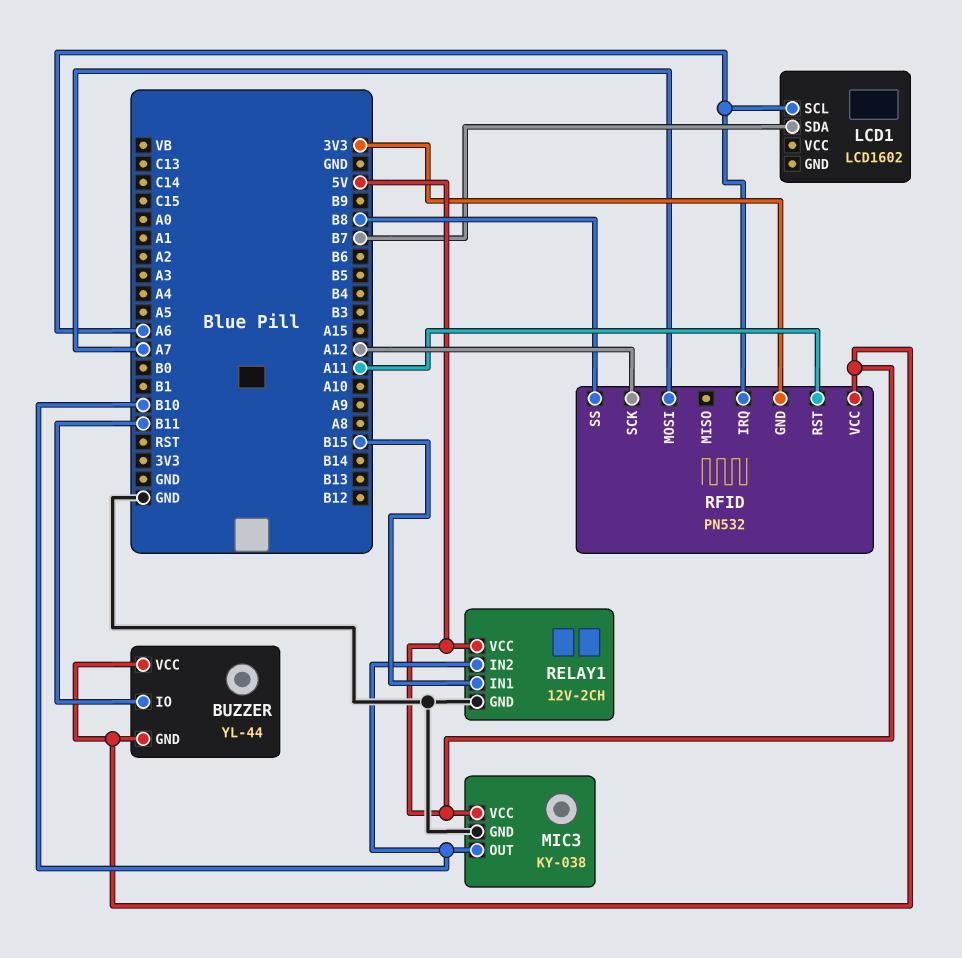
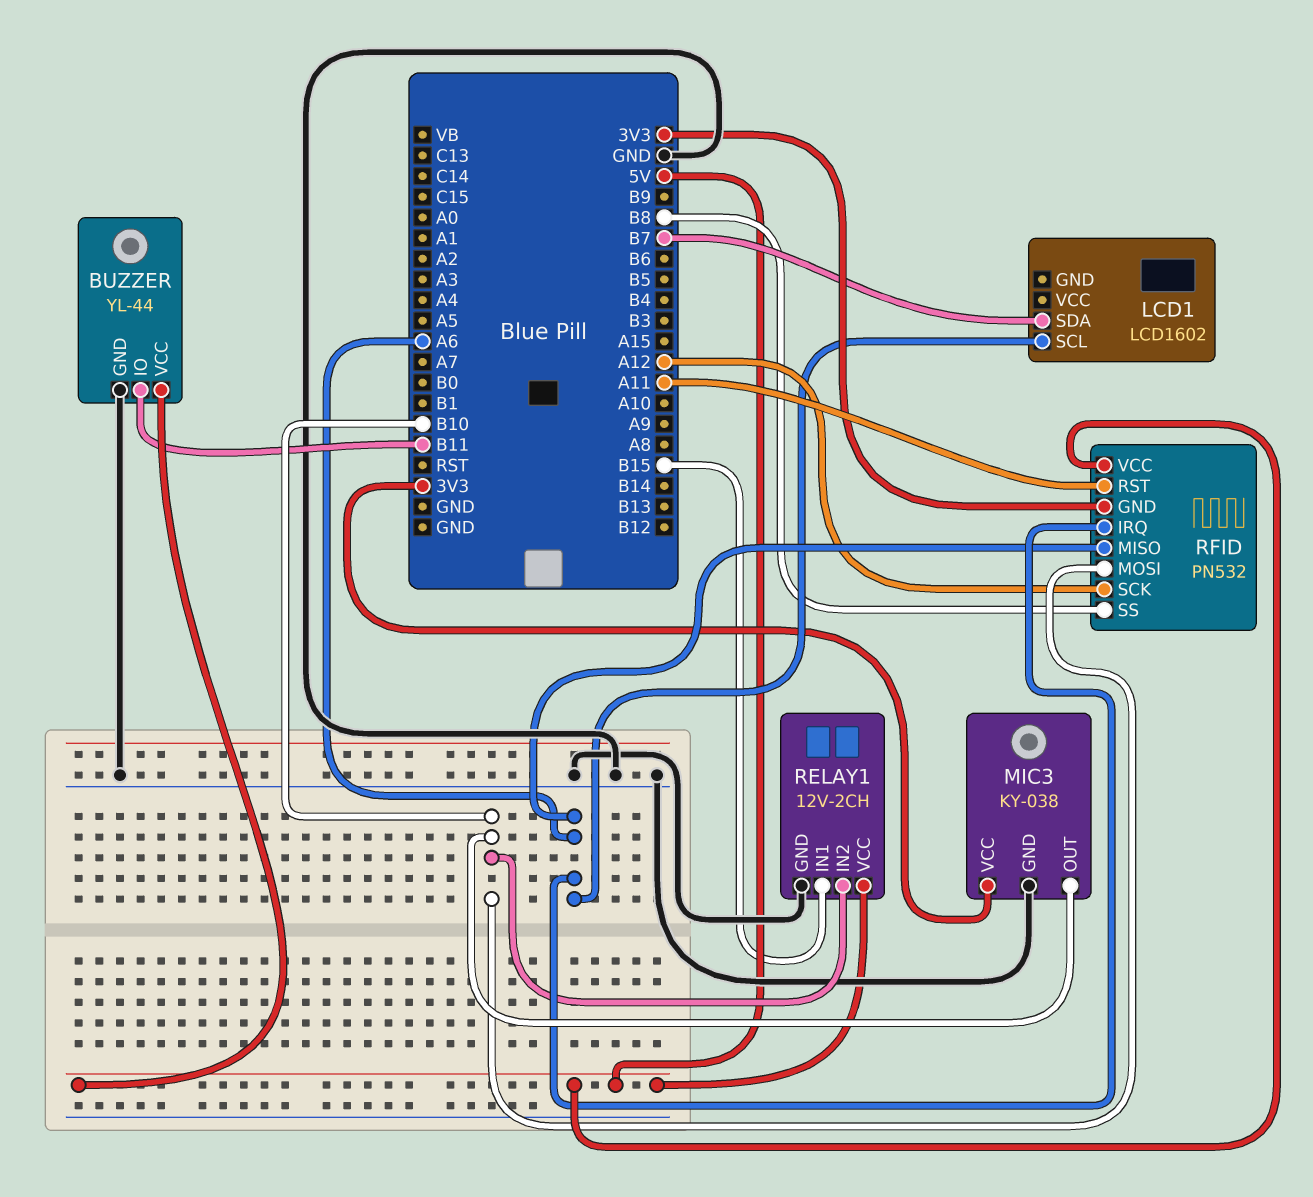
BUZZER pin GND: 5V -> GND
MIC3 pin VCC: 5V -> 3V3
RFID pin MISO: none -> A6
RFID pin MOSI: A7 -> B10

